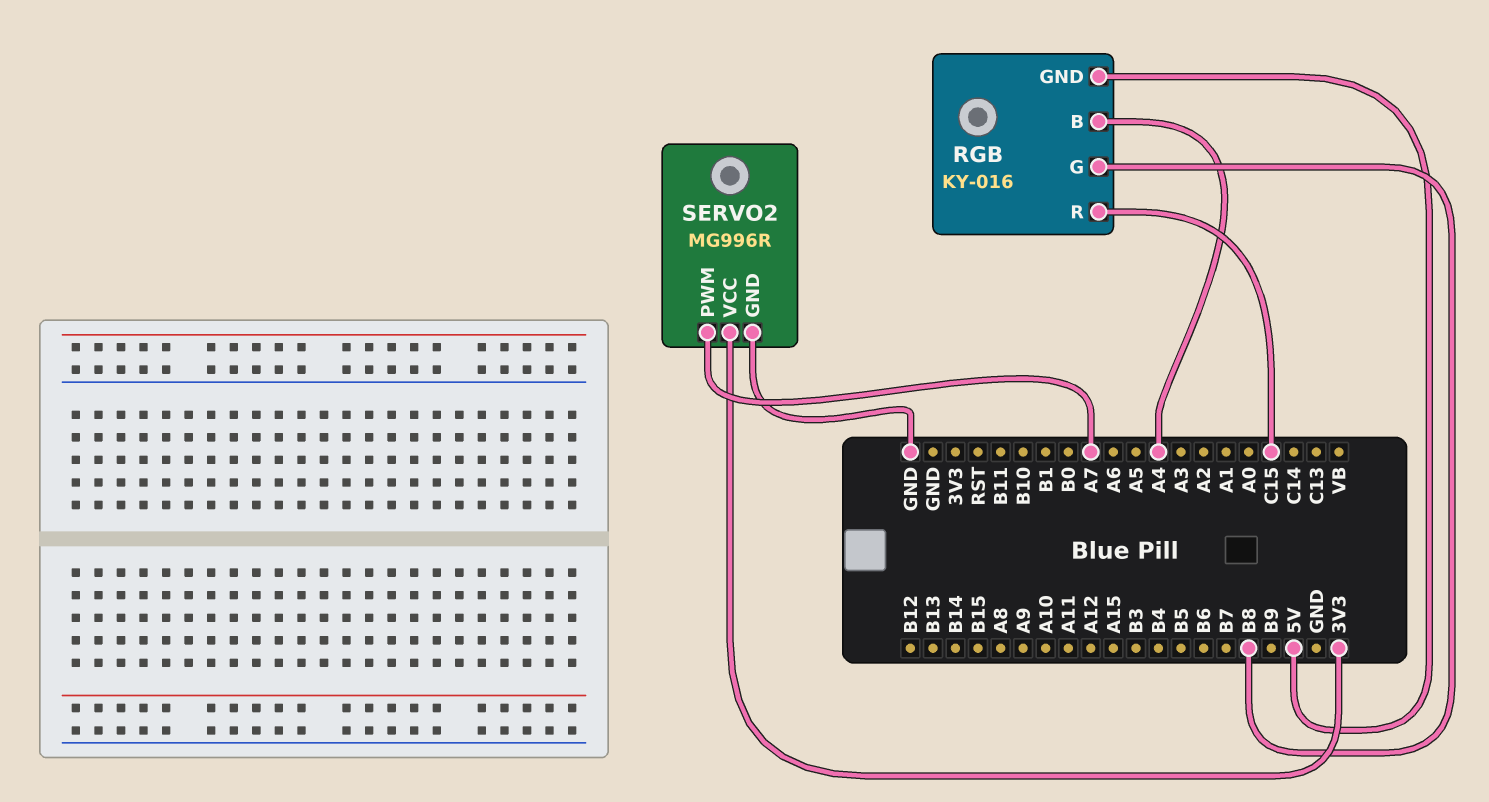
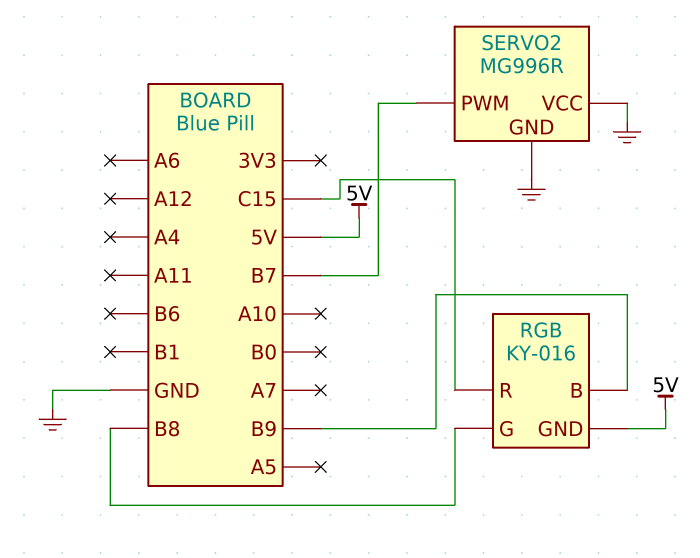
RGB pin B: A4 -> B9
SERVO2 pin PWM: A7 -> B7
SERVO2 pin VCC: 3V3 -> GND

